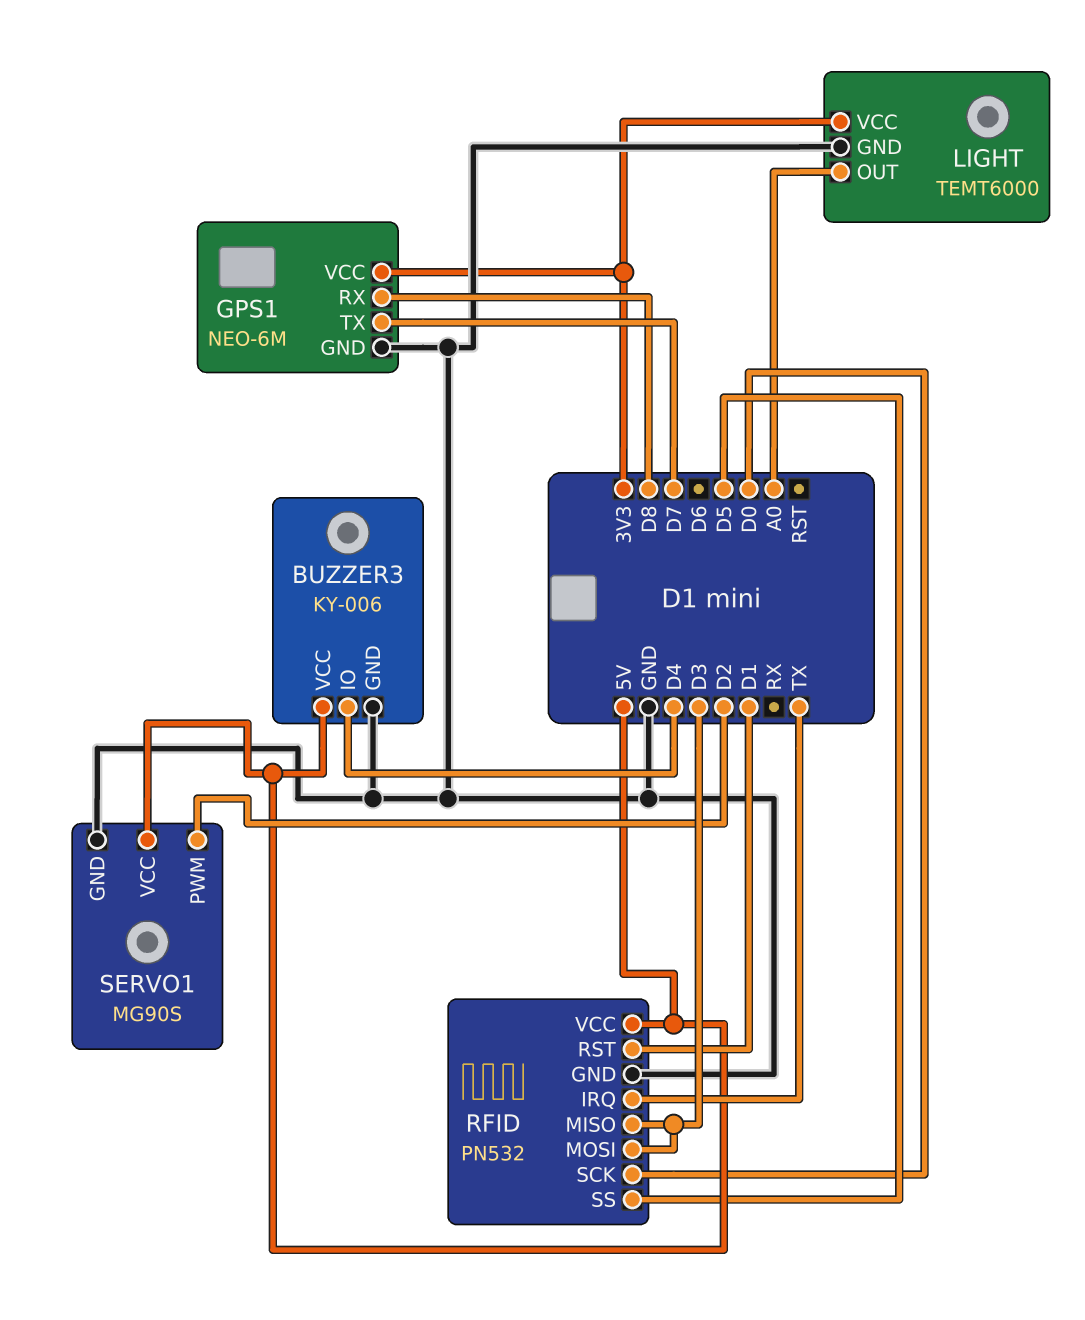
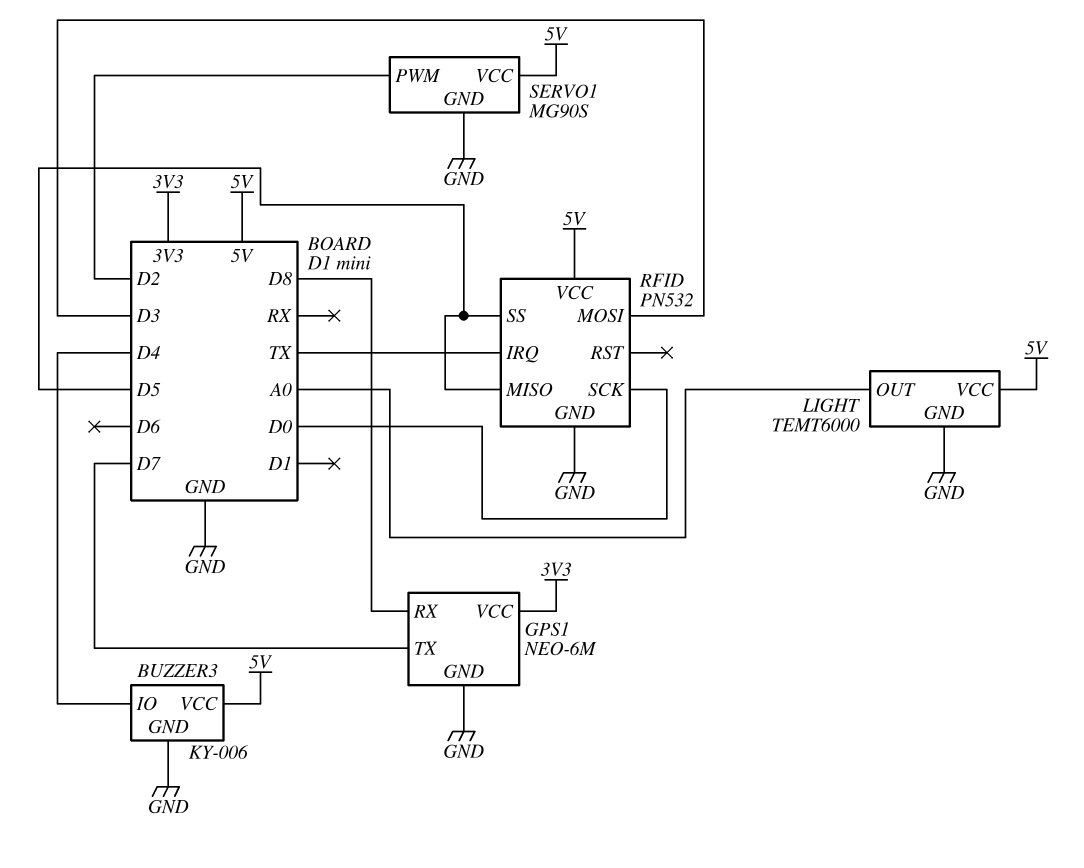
LIGHT pin VCC: 3V3 -> 5V
RFID pin MISO: D3 -> D5
RFID pin RST: D1 -> none

